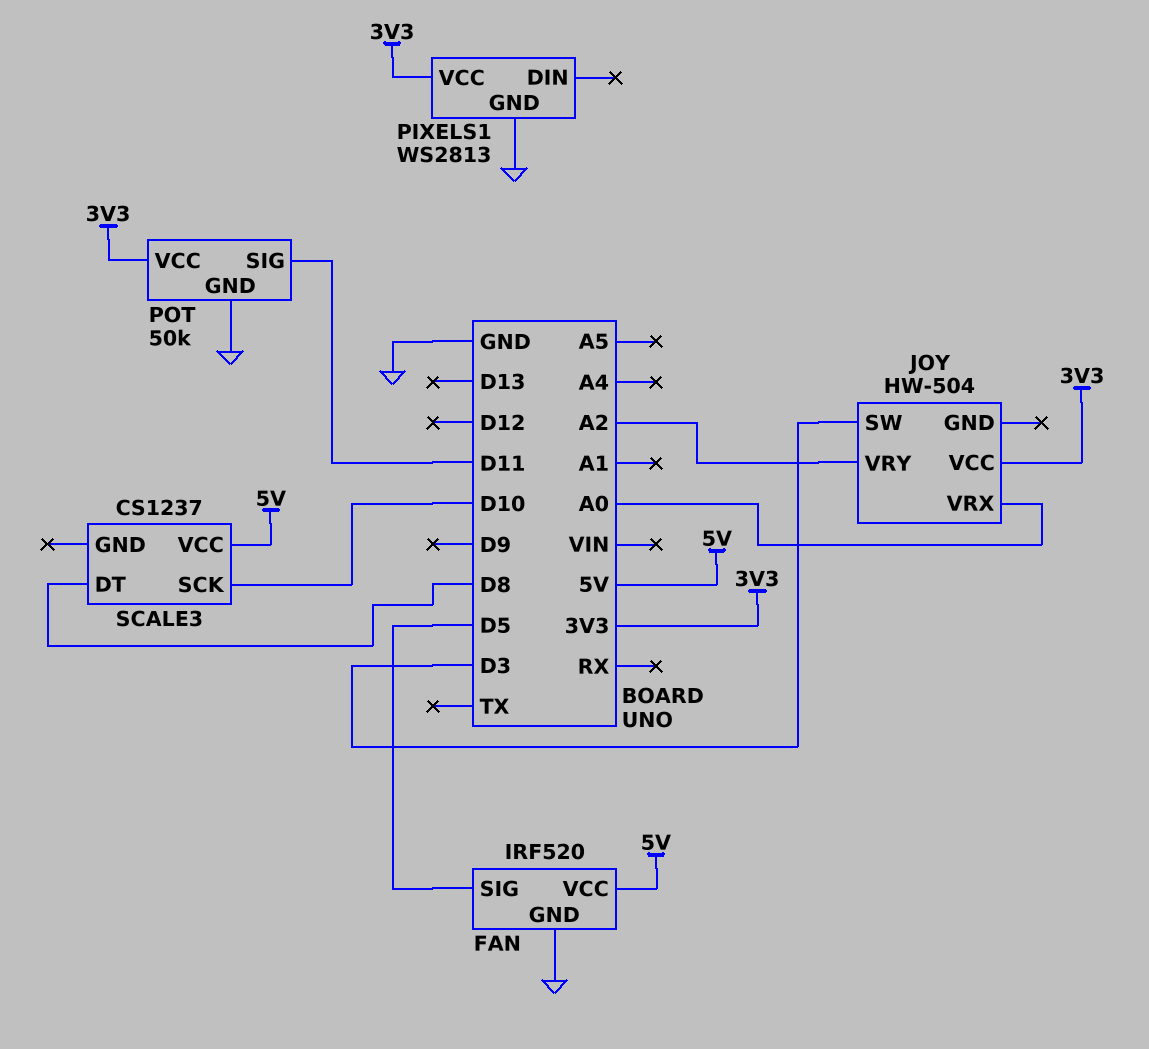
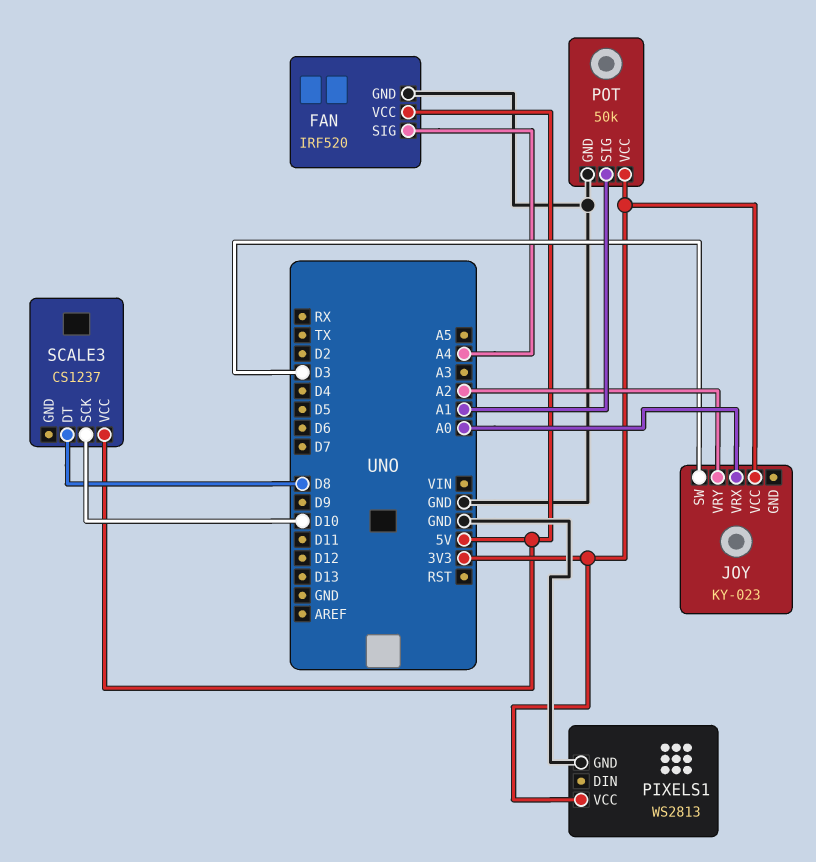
FAN pin SIG: D5 -> A4
JOY: HW-504 -> KY-023
POT pin SIG: D11 -> A1

